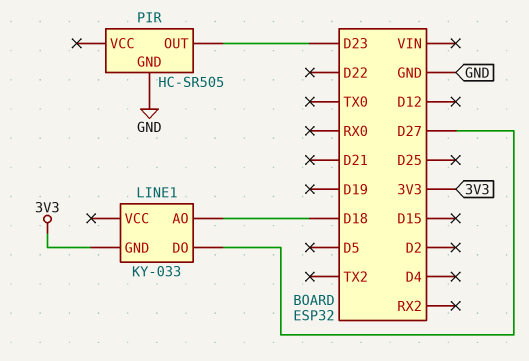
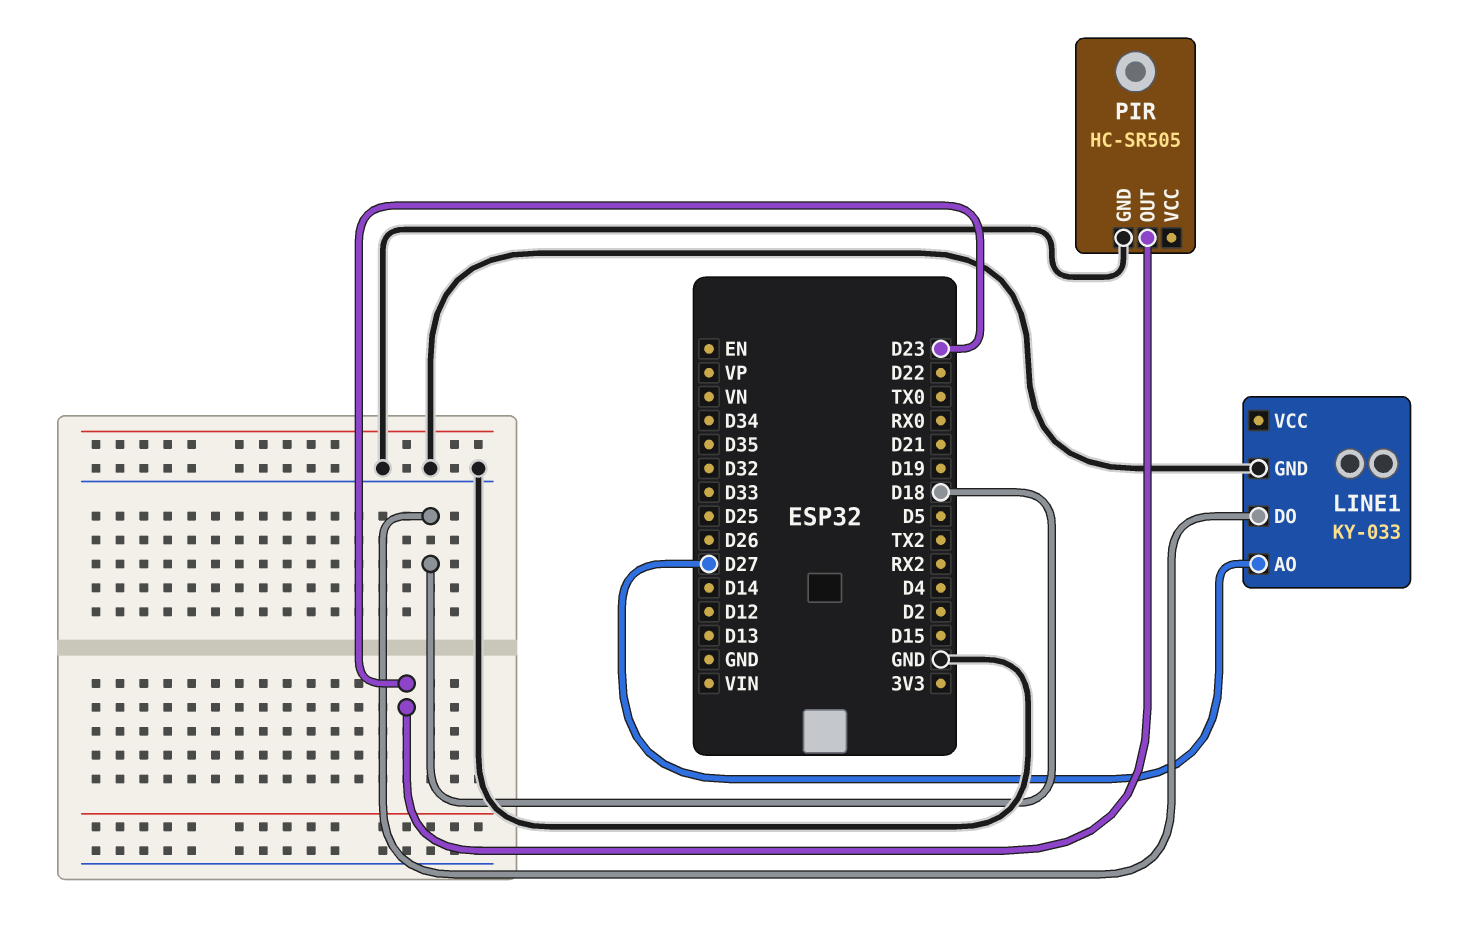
LINE1 pin AO: D18 -> D27
LINE1 pin DO: D27 -> D18
LINE1 pin GND: 3V3 -> GND

